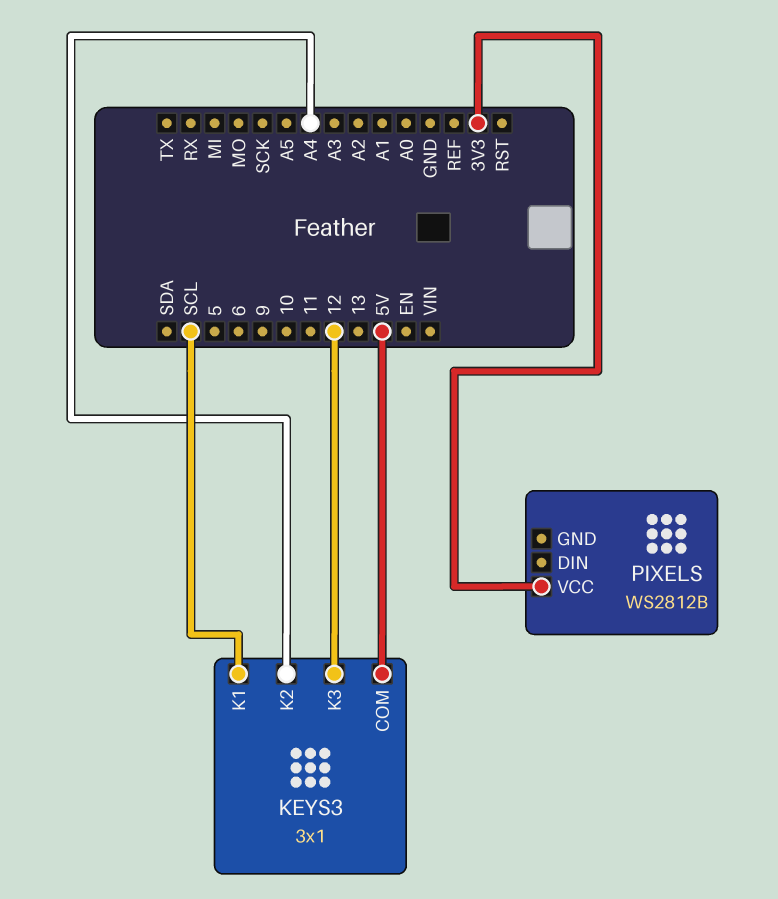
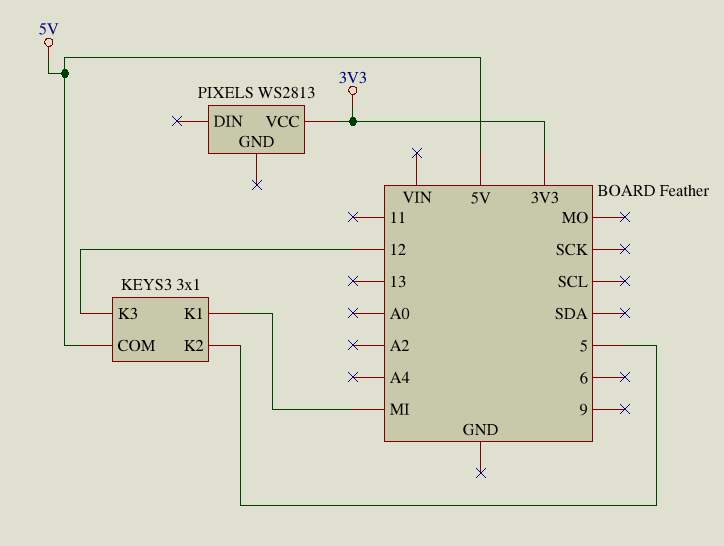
KEYS3 pin K1: SCL -> MI
KEYS3 pin K2: A4 -> 5
PIXELS: WS2812B -> WS2813

